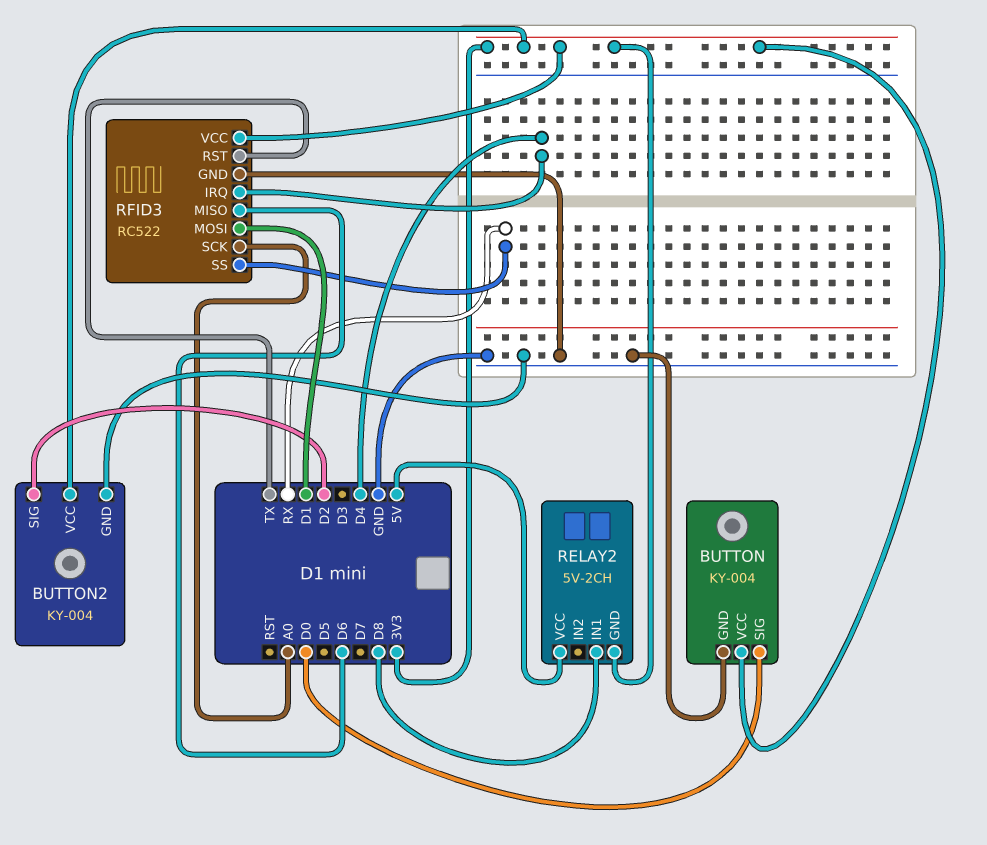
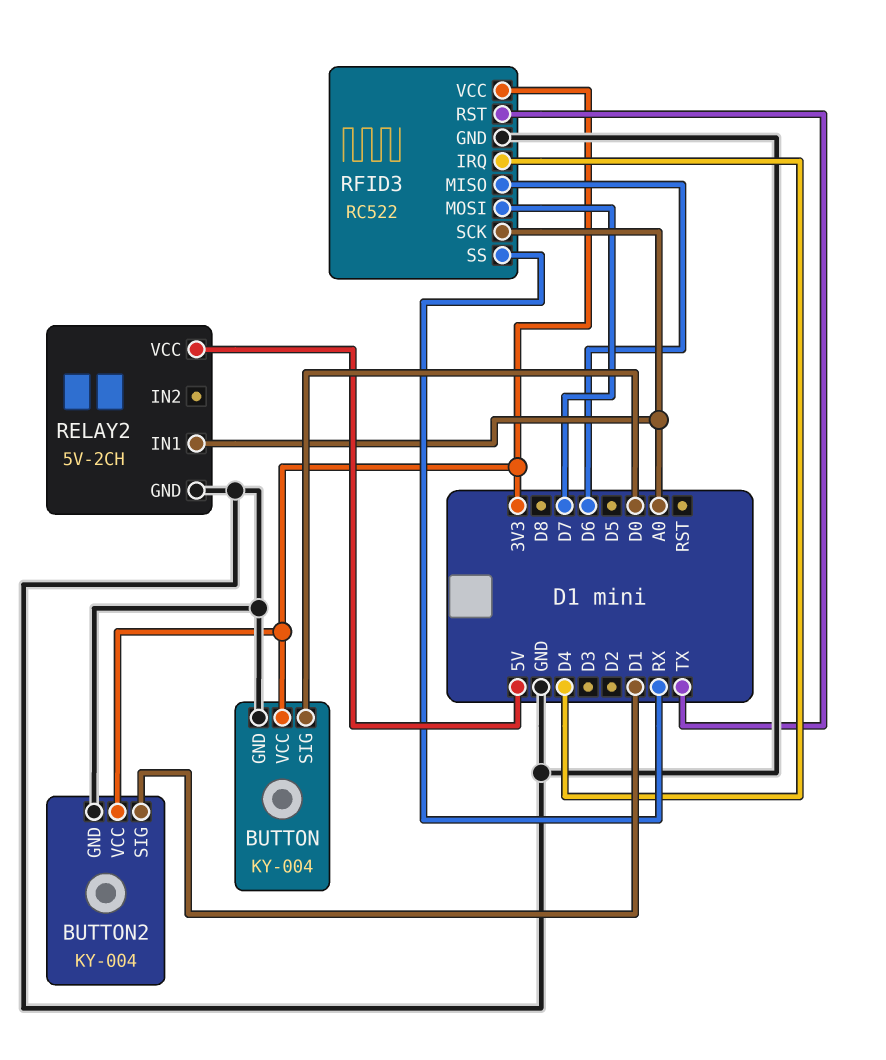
BUTTON2 pin SIG: D2 -> D1
RELAY2 pin GND: 3V3 -> GND
RELAY2 pin IN1: D8 -> A0
RFID3 pin MOSI: D1 -> D7

